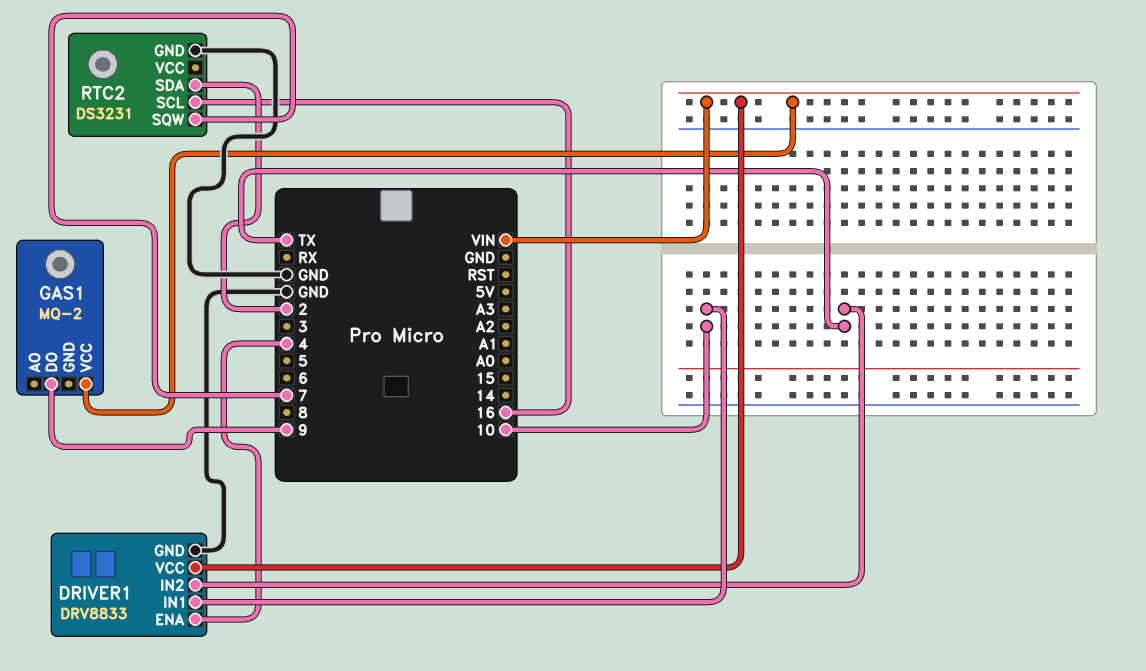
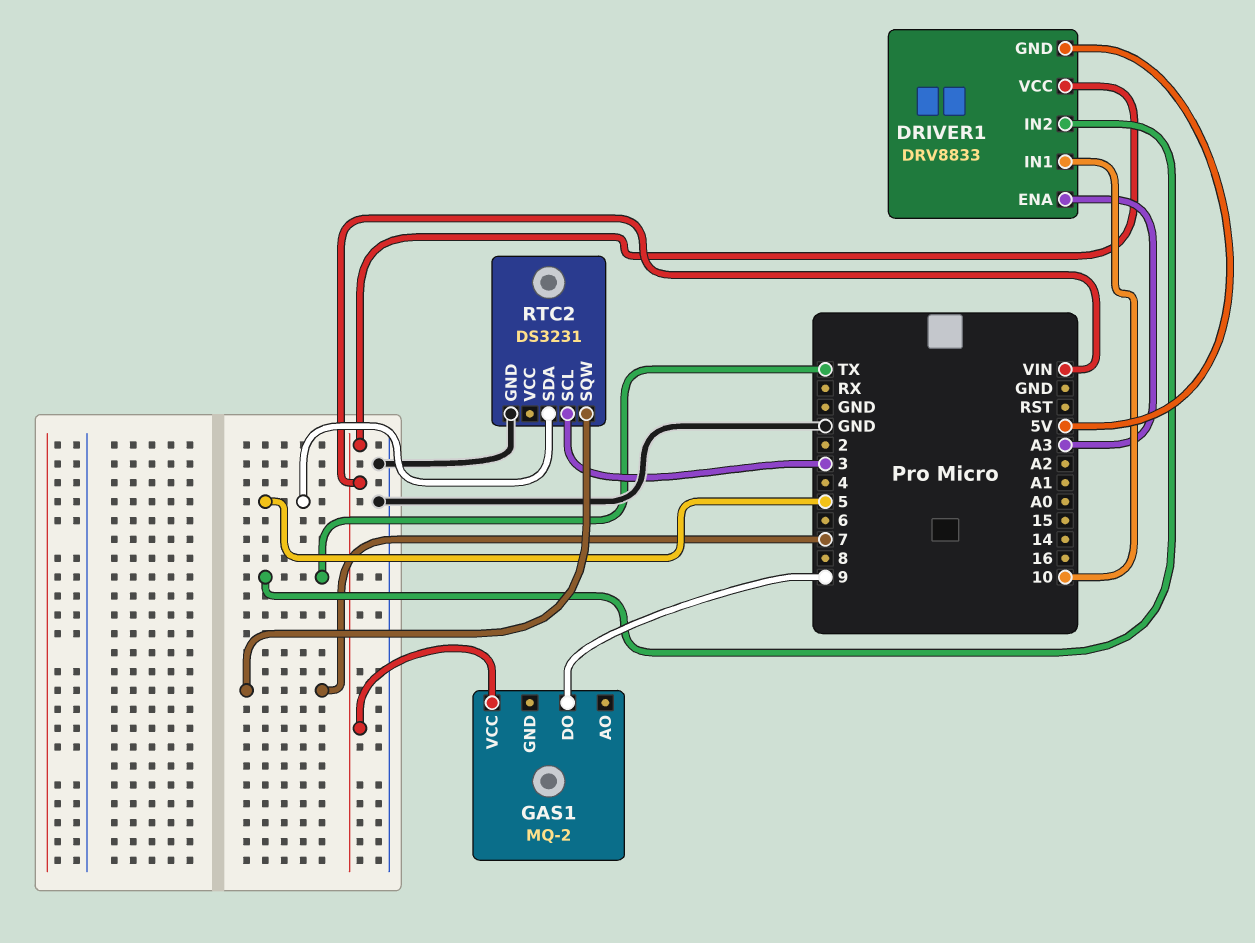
DRIVER1 pin ENA: 4 -> A3
DRIVER1 pin GND: GND -> 5V
RTC2 pin SCL: 16 -> 3
RTC2 pin SDA: 2 -> 5

